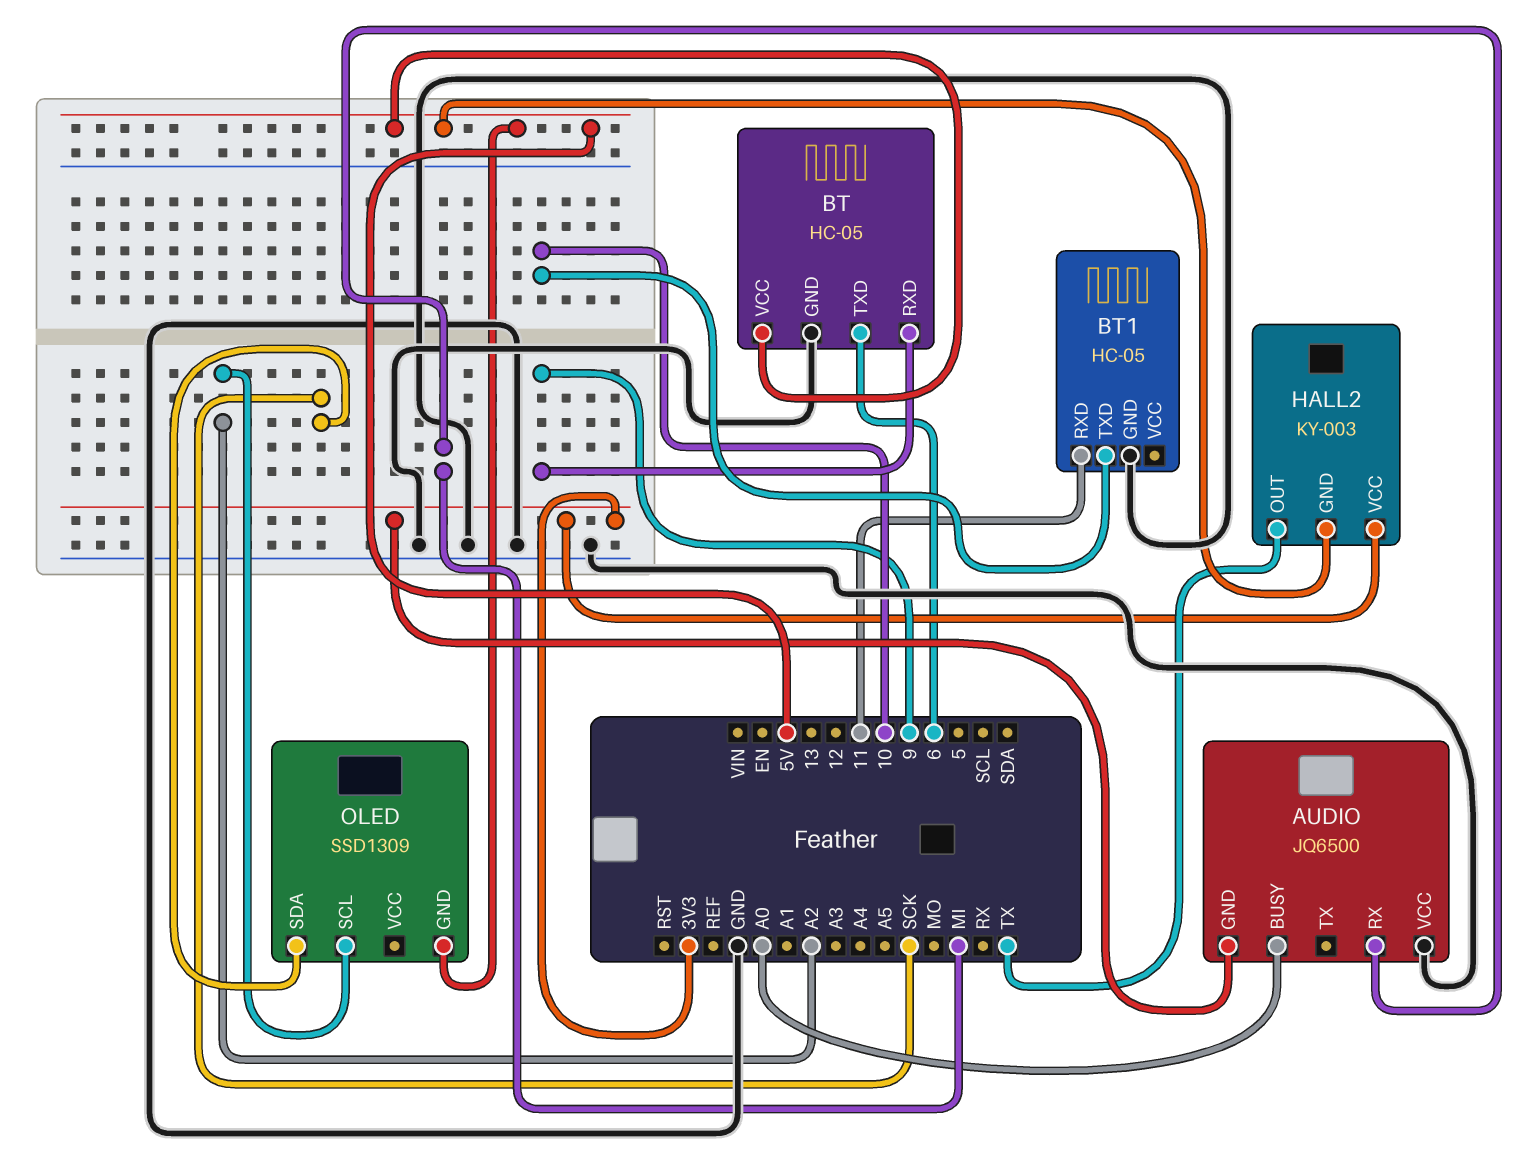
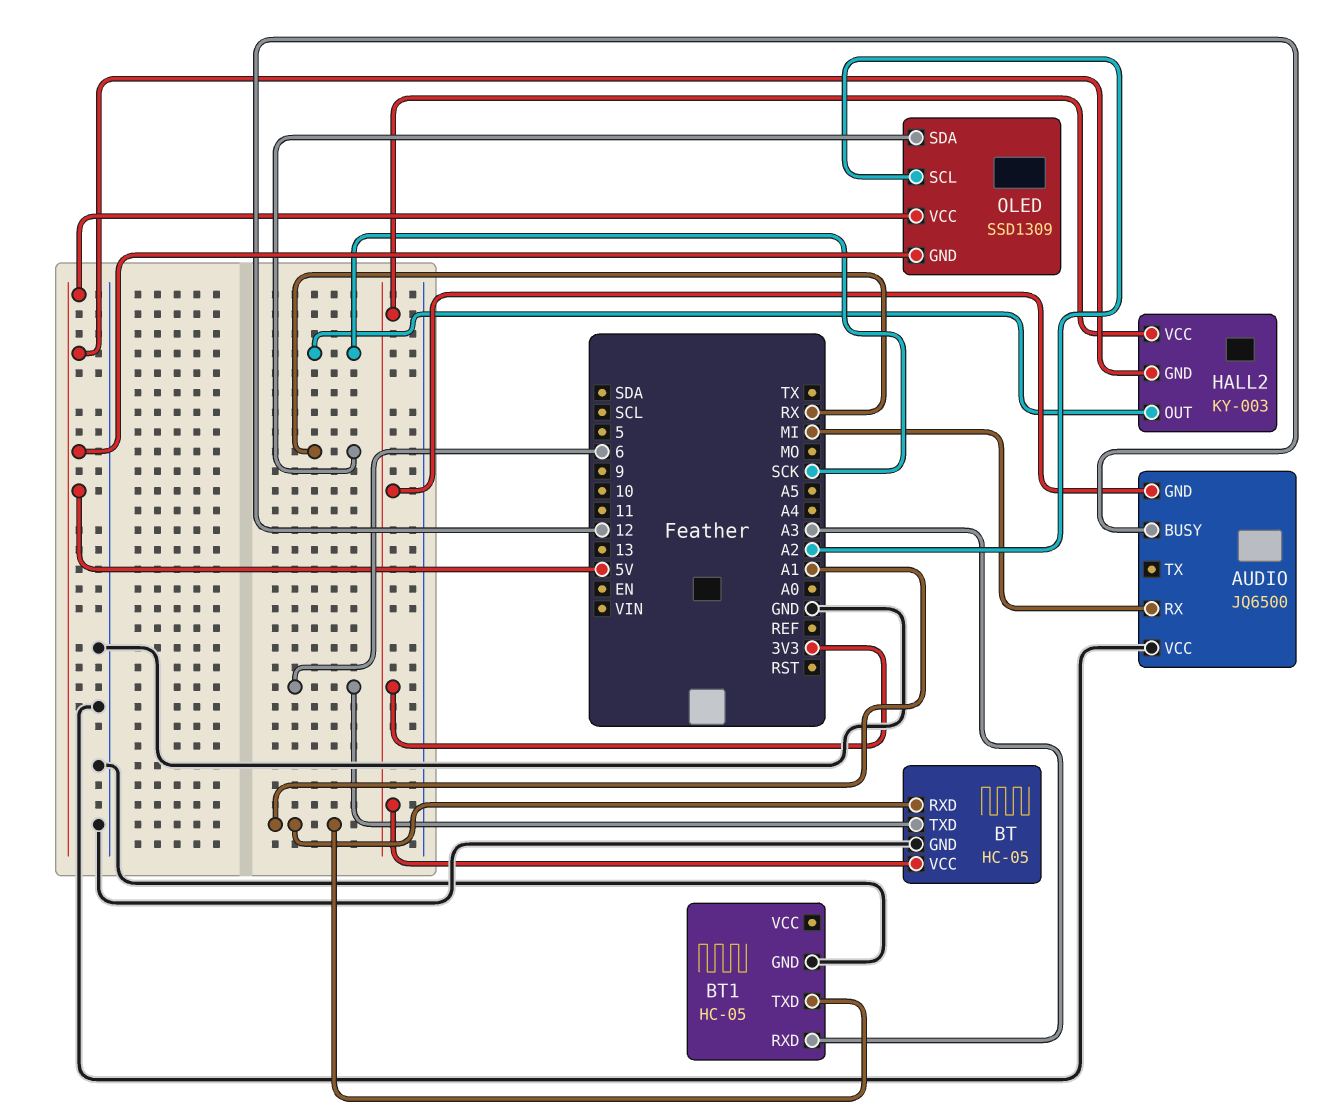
AUDIO pin BUSY: A0 -> 12
BT pin RXD: 9 -> A1
BT pin VCC: 5V -> 3V3
BT1 pin RXD: 11 -> A3
BT1 pin TXD: 10 -> A1
HALL2 pin OUT: TX -> SCK
OLED pin SDA: SCK -> RX
OLED pin VCC: none -> 5V

